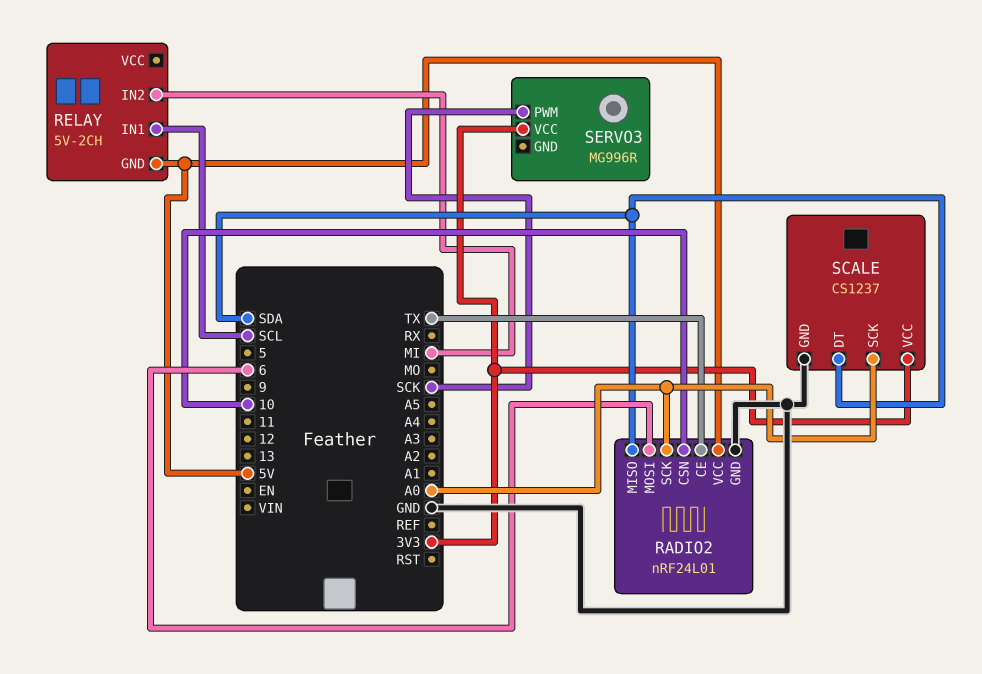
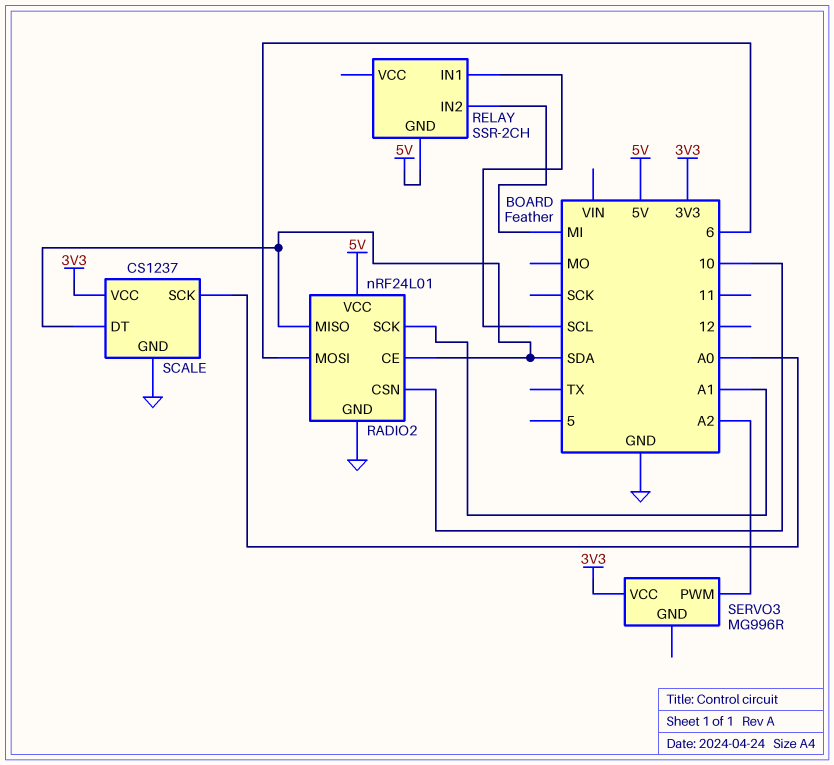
RADIO2 pin CE: TX -> SDA
RADIO2 pin SCK: A0 -> A1
RELAY: 5V-2CH -> SSR-2CH
SERVO3 pin PWM: SCK -> A2

